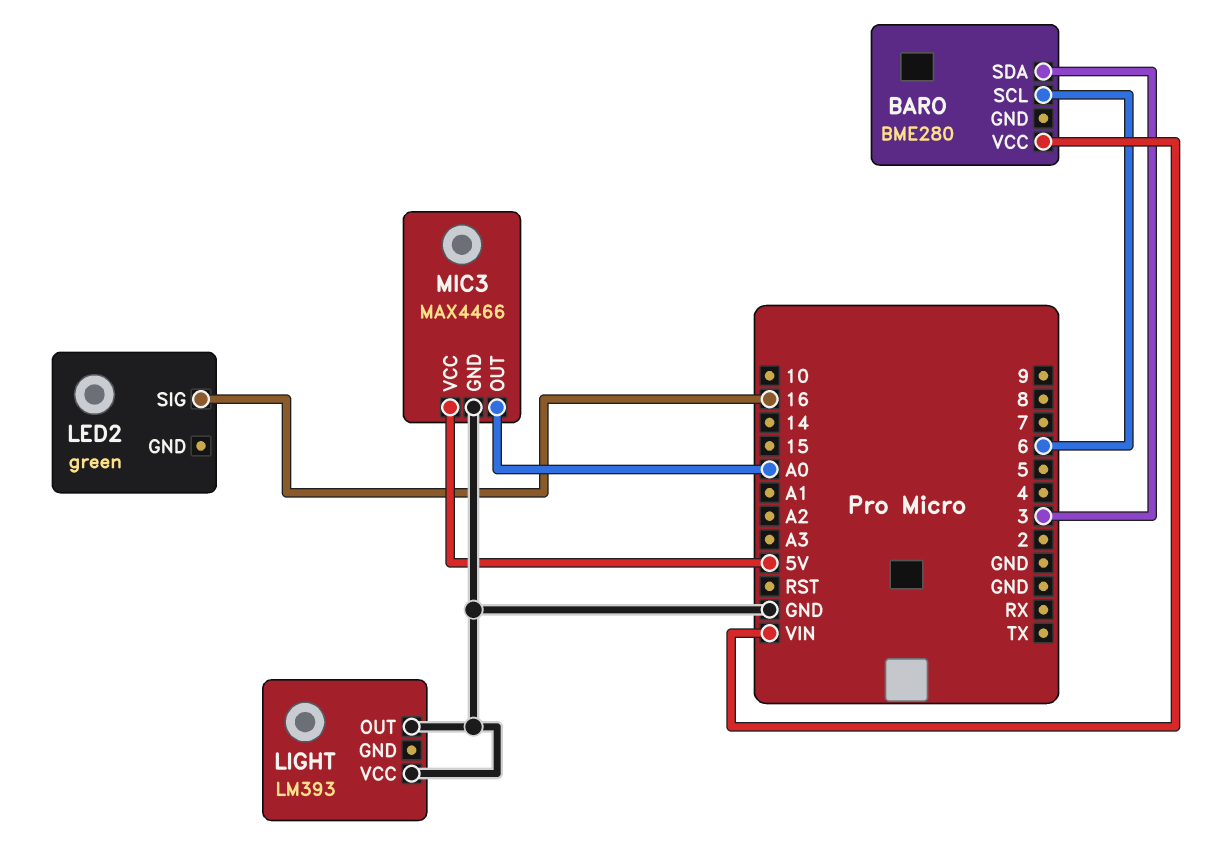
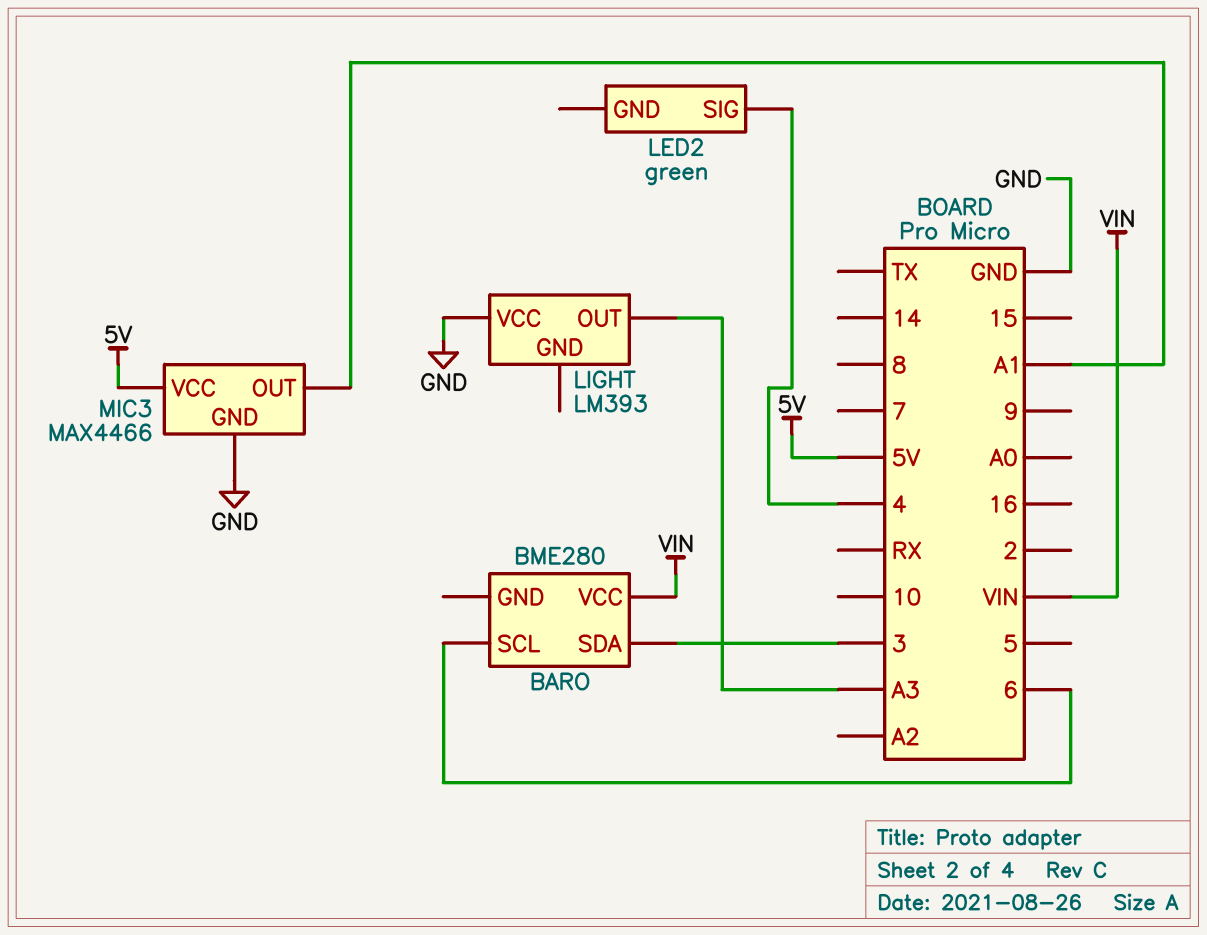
LED2 pin SIG: 16 -> 4
LIGHT pin OUT: GND -> A3
MIC3 pin OUT: A0 -> A1

